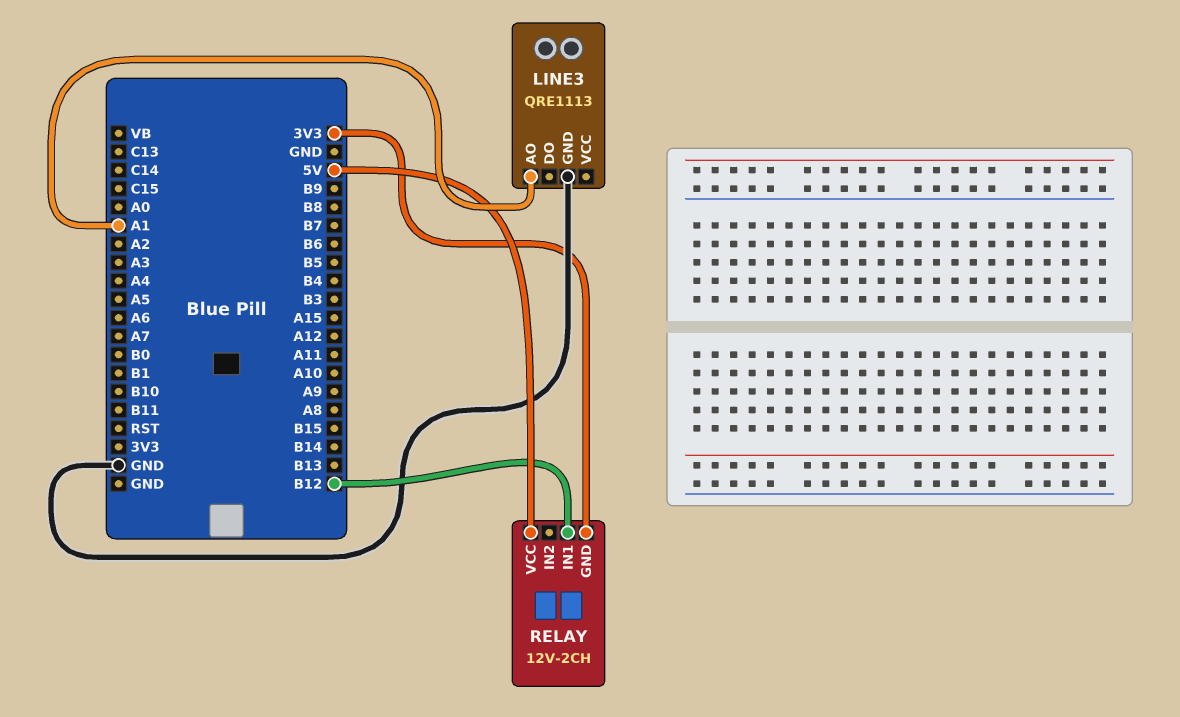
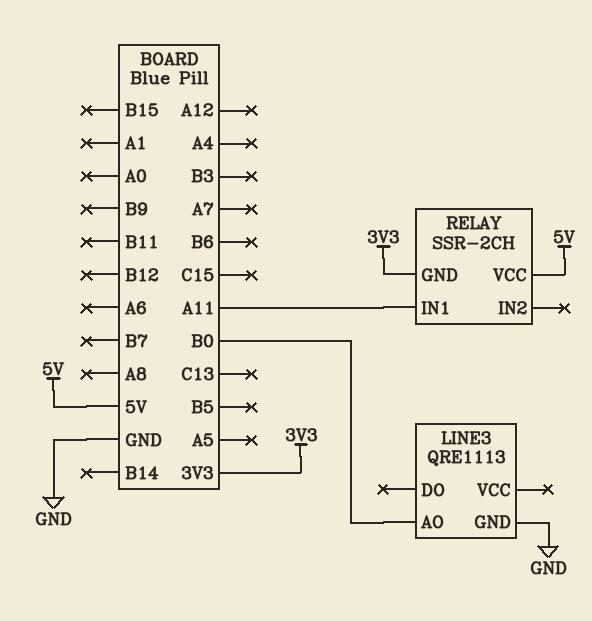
LINE3 pin AO: A1 -> B0
RELAY: 12V-2CH -> SSR-2CH
RELAY pin IN1: B12 -> A11

